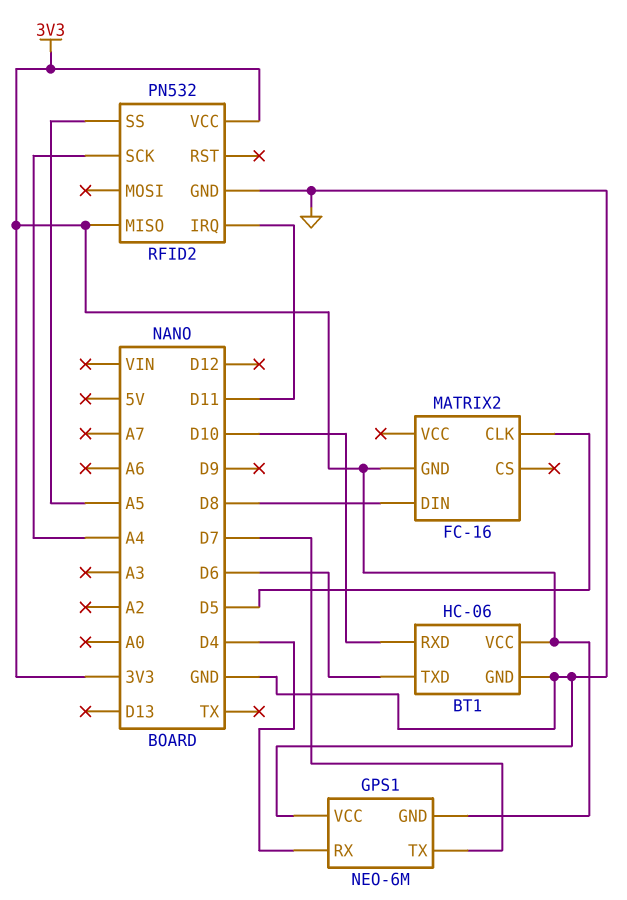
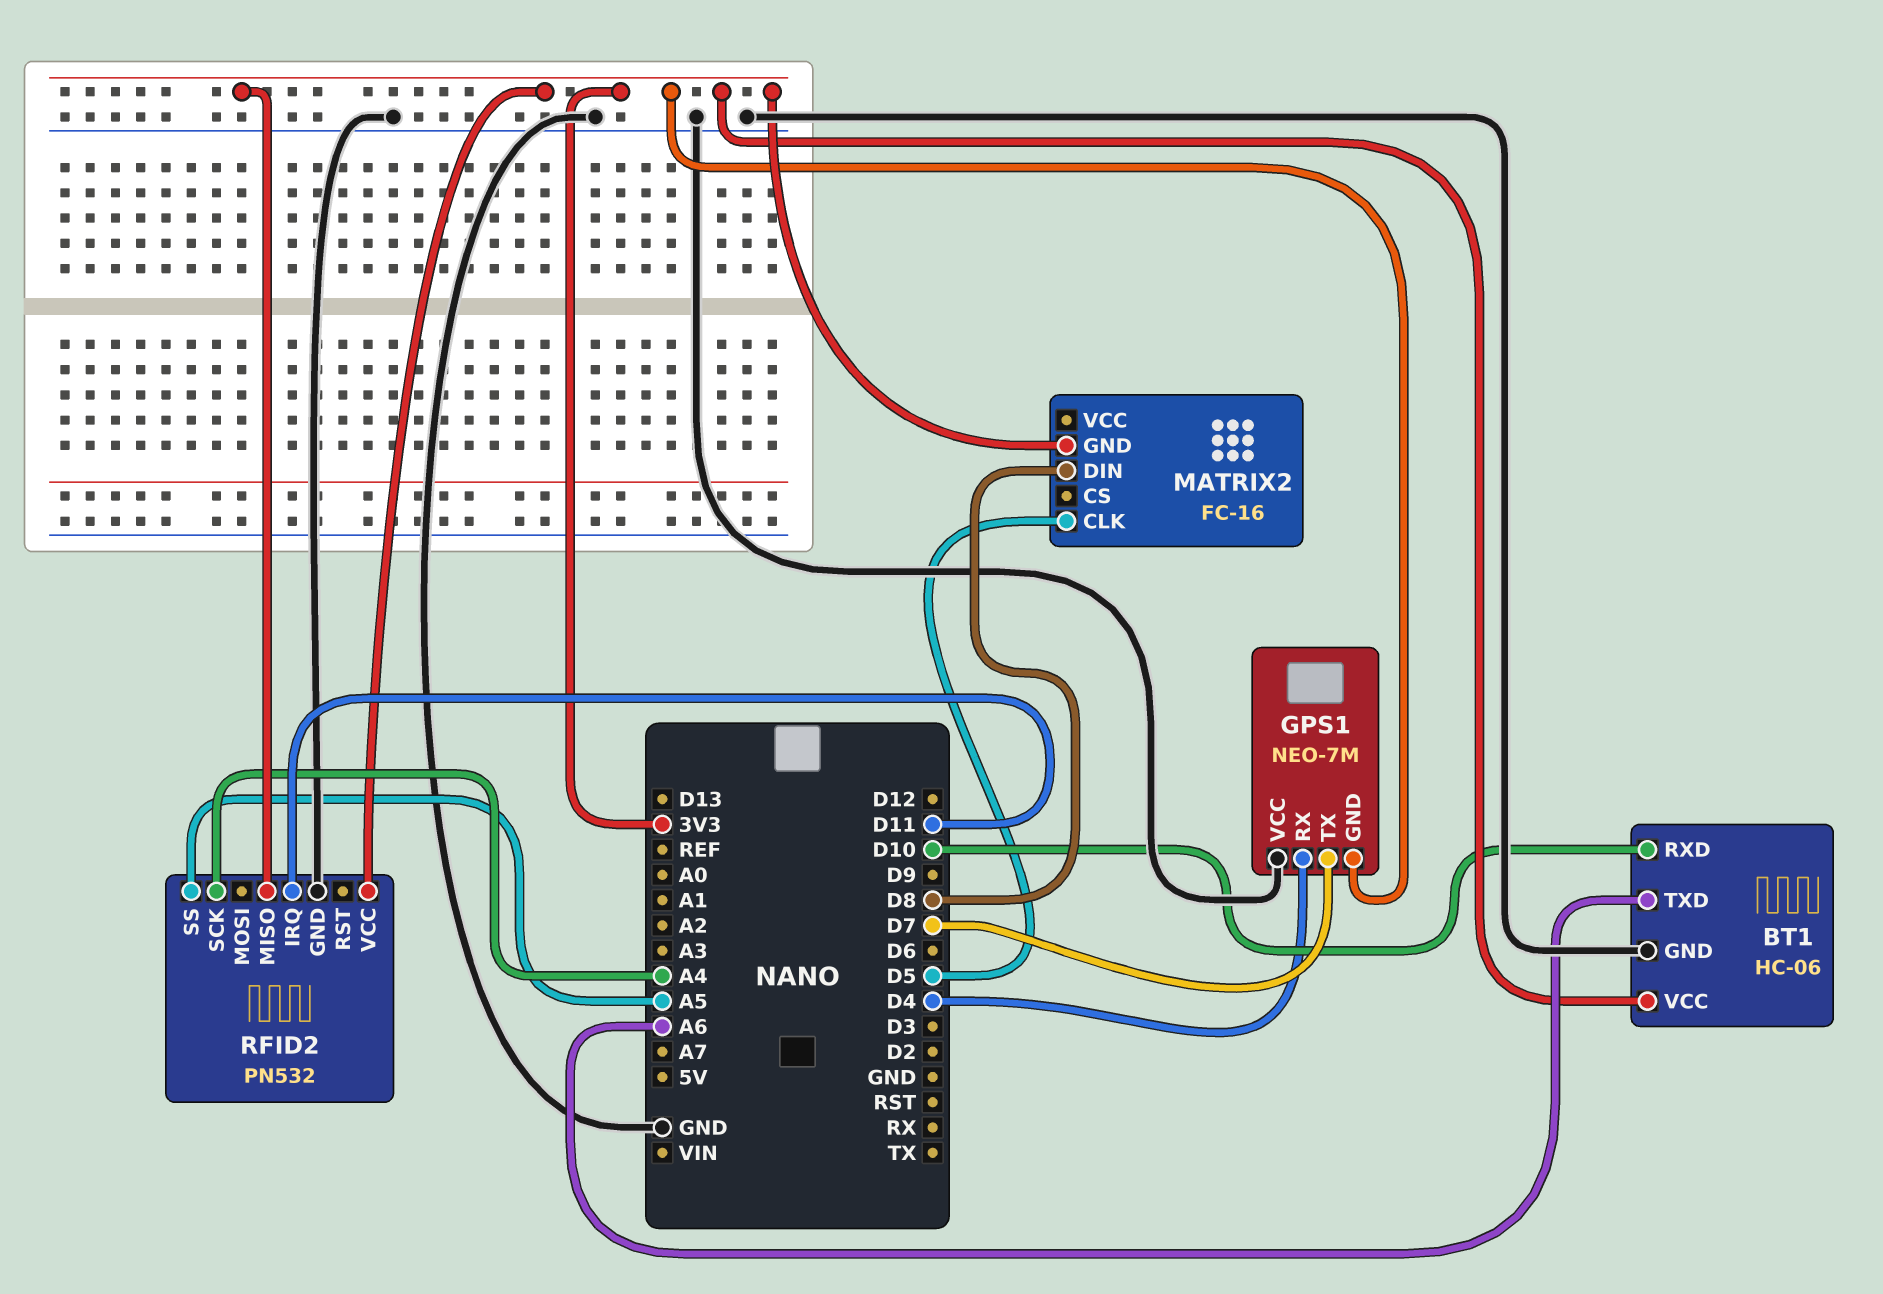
BT1 pin TXD: D6 -> A6
GPS1: NEO-6M -> NEO-7M

